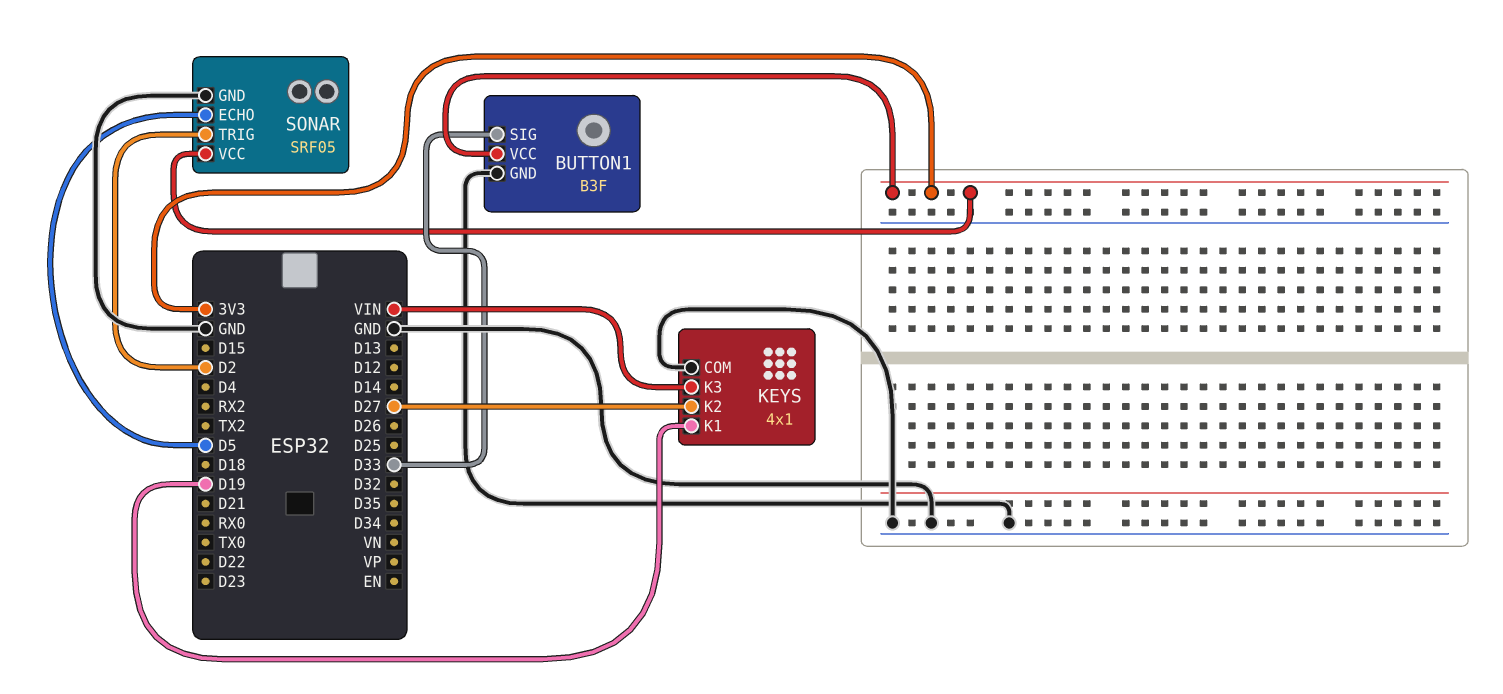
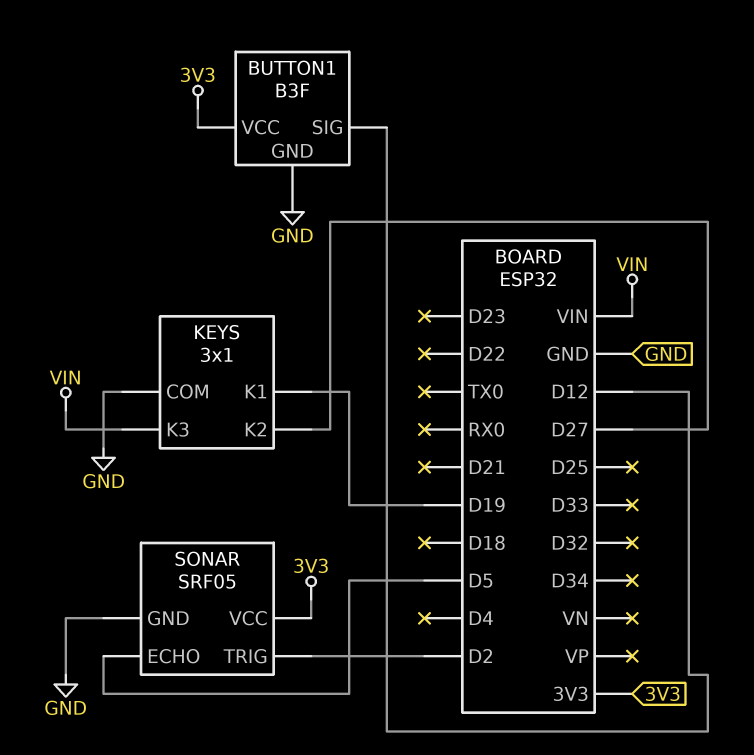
BUTTON1 pin SIG: D33 -> D12
KEYS: 4x1 -> 3x1

